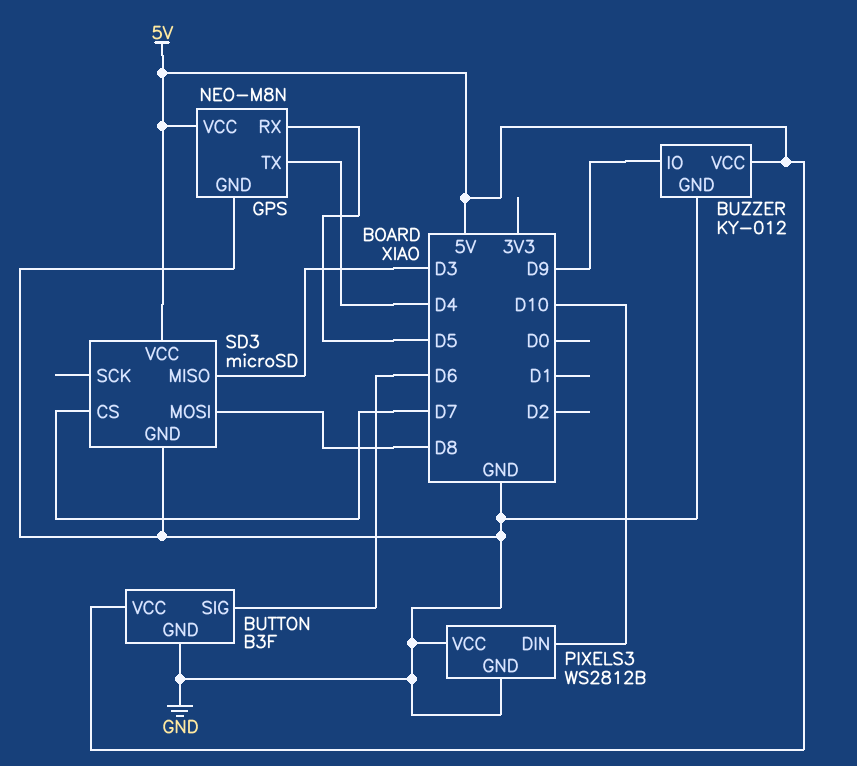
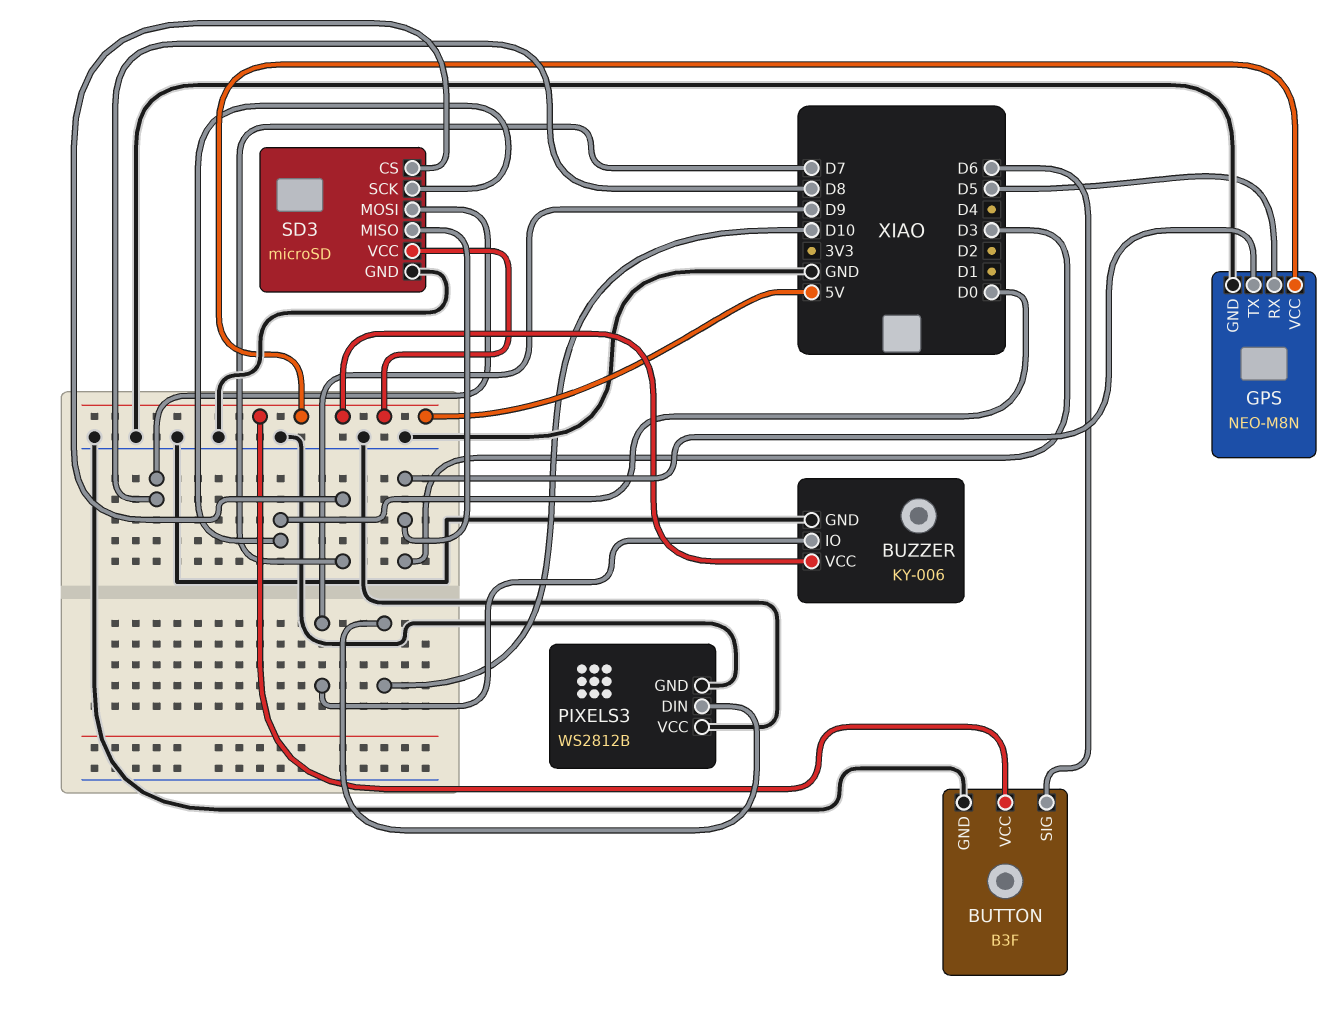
BUZZER: KY-012 -> KY-006
GPS pin TX: D4 -> D3
SD3 pin SCK: none -> D0

